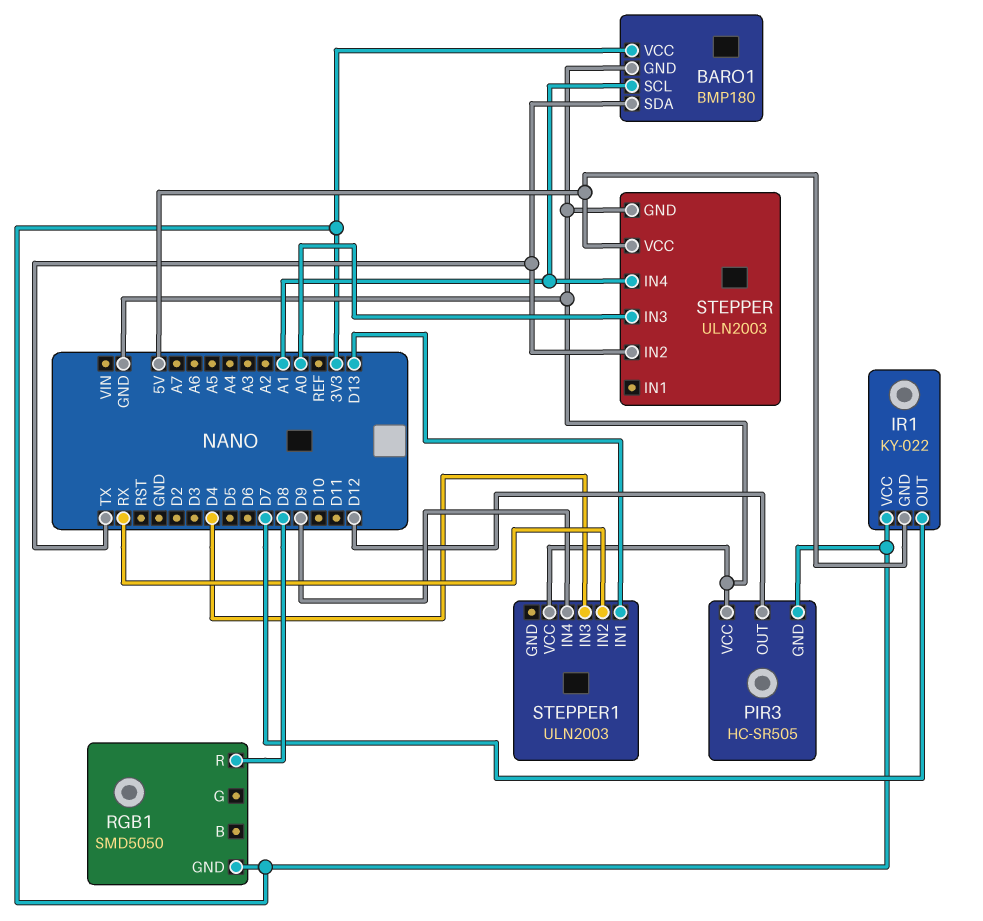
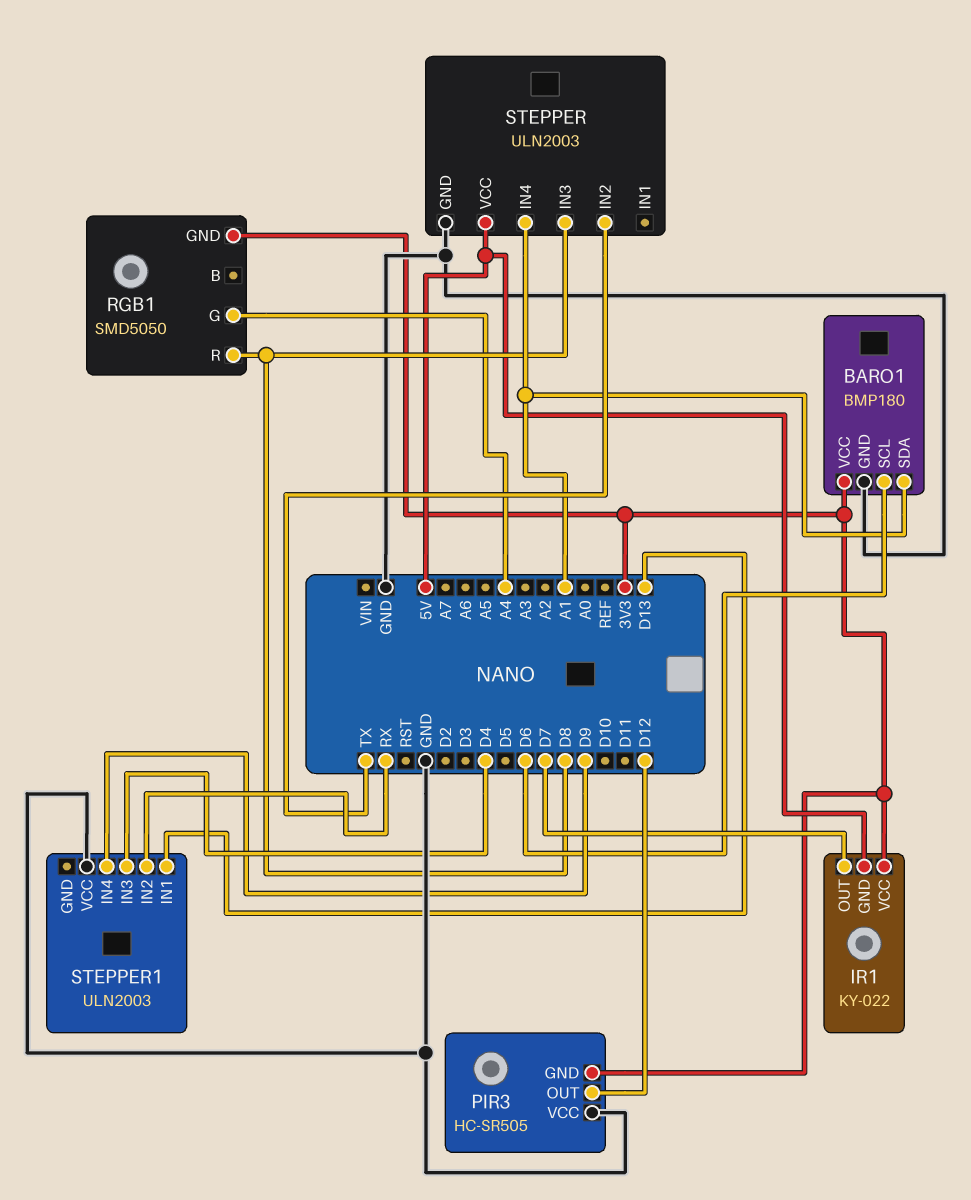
BARO1 pin SCL: A1 -> D6
BARO1 pin SDA: TX -> A1
RGB1 pin G: none -> A4
STEPPER pin IN3: A0 -> D8

